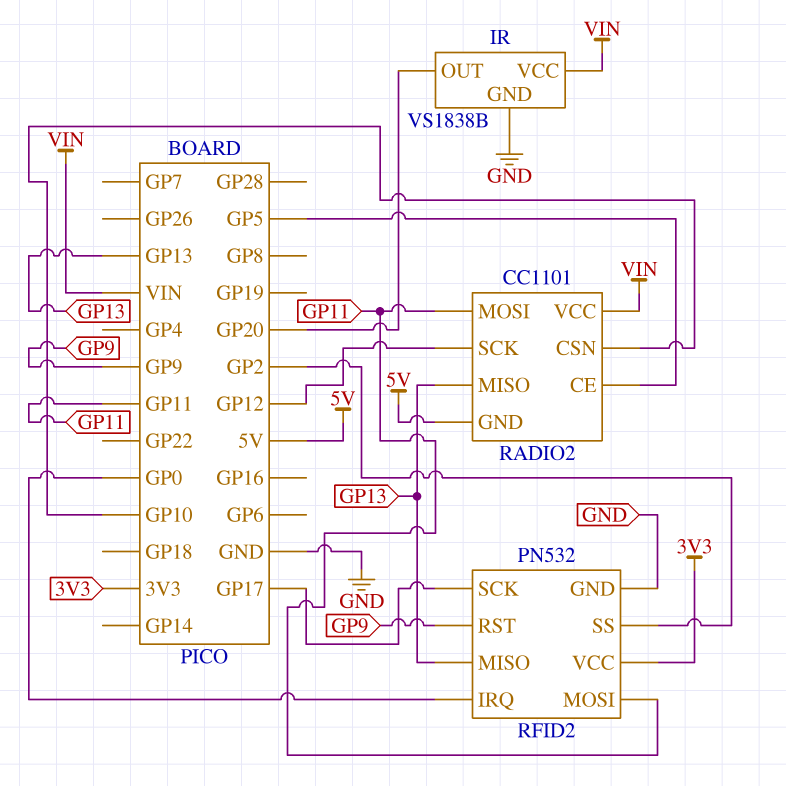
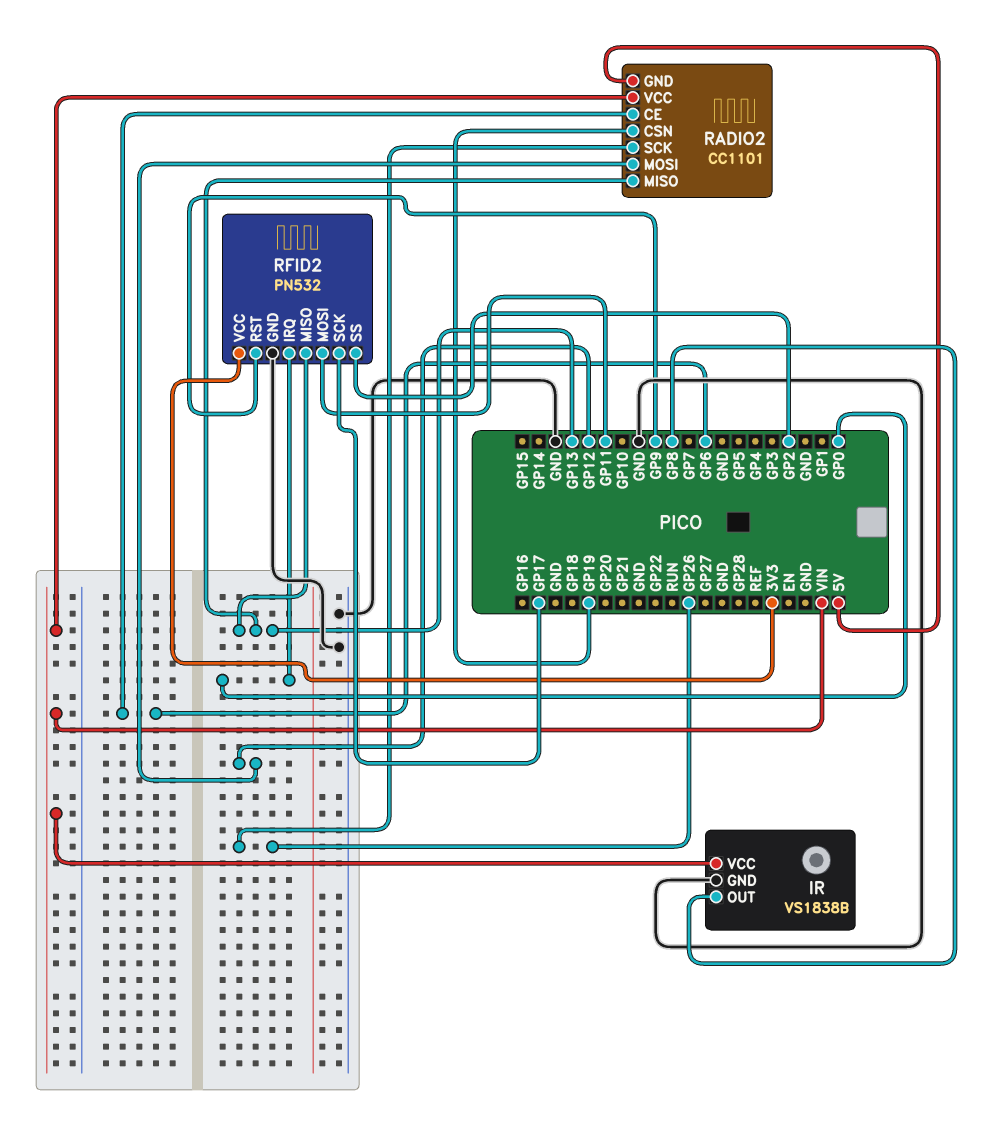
IR pin OUT: GP20 -> GP8
RADIO2 pin CE: GP5 -> GP6
RADIO2 pin CSN: GP10 -> GP19
RADIO2 pin MOSI: GP11 -> GP12
RADIO2 pin SCK: GP12 -> GP26

